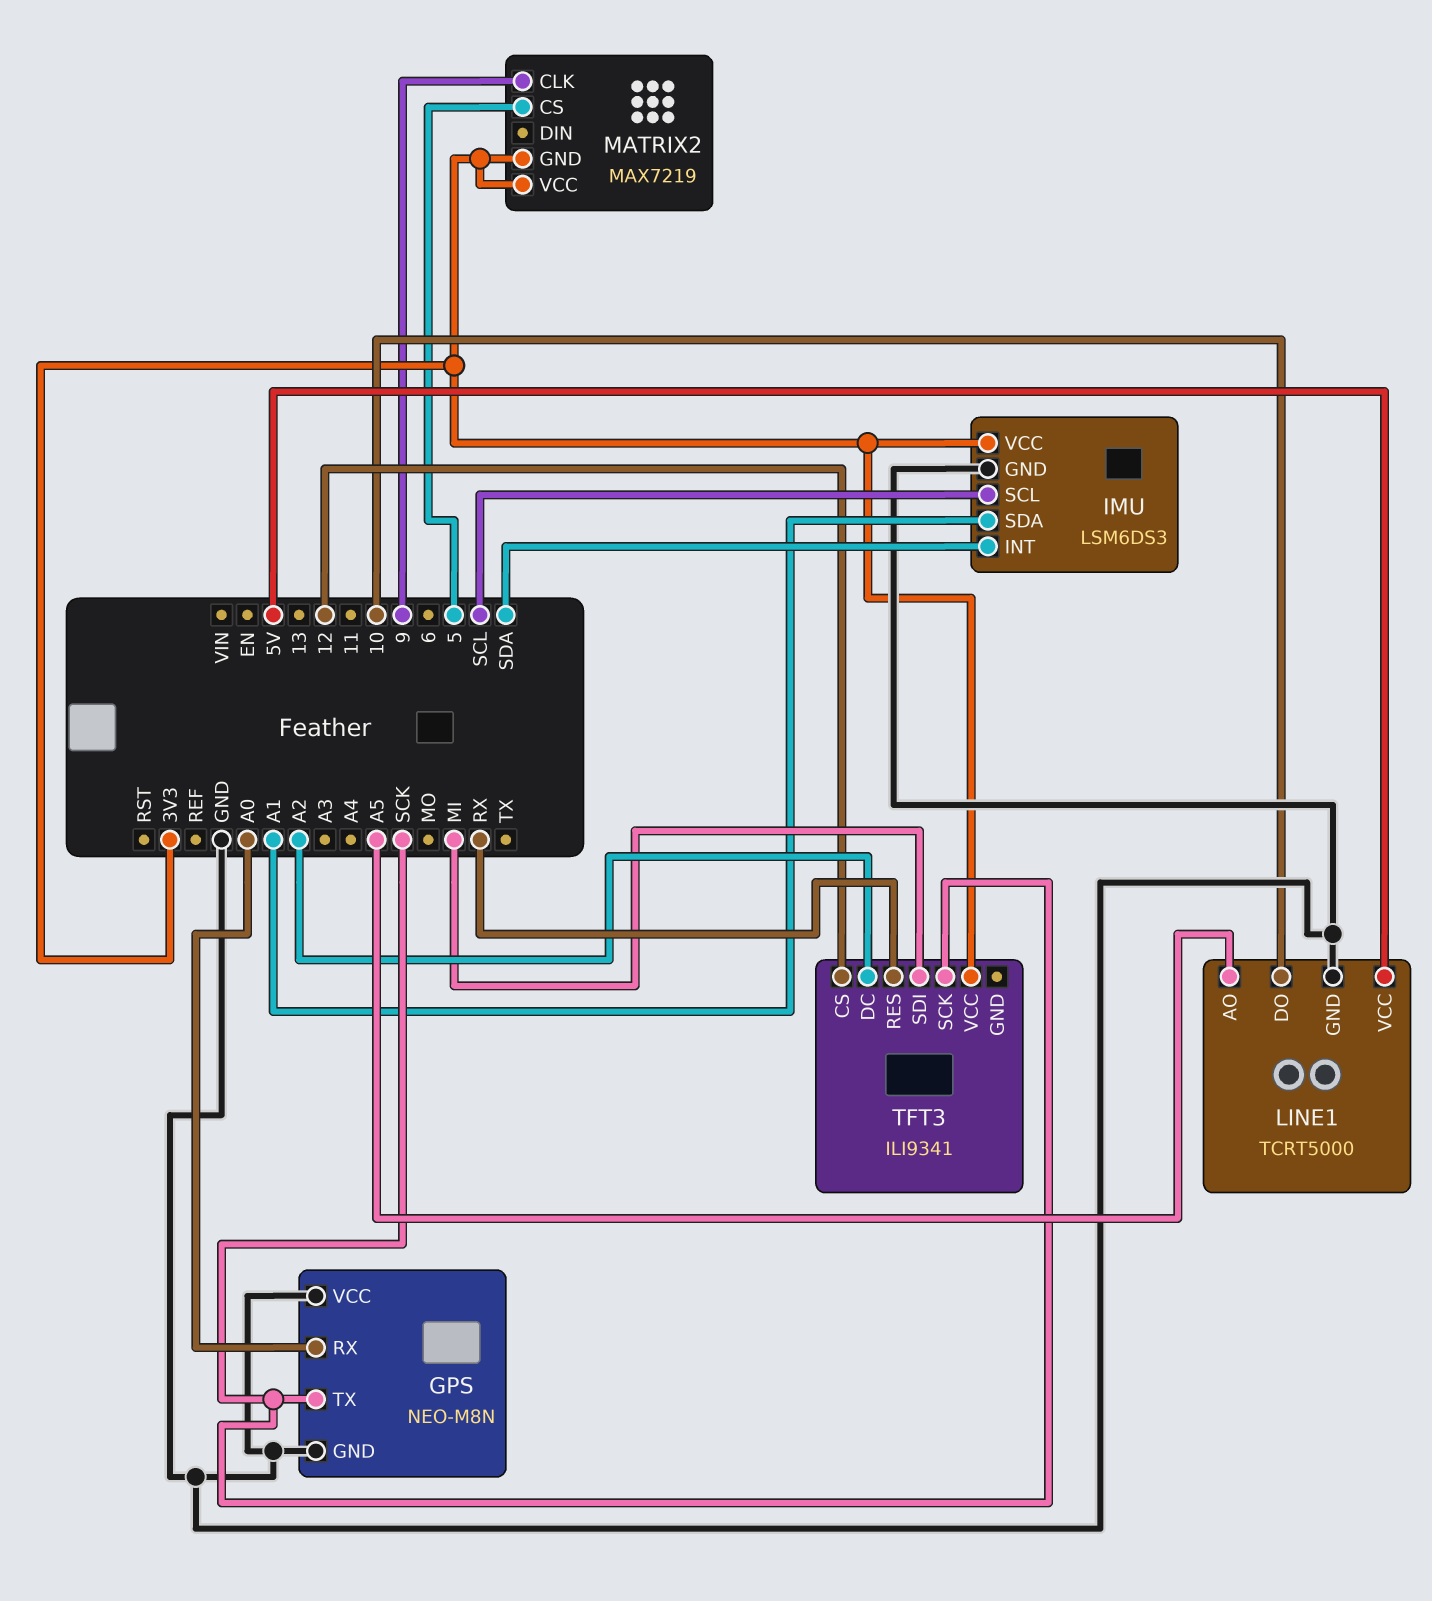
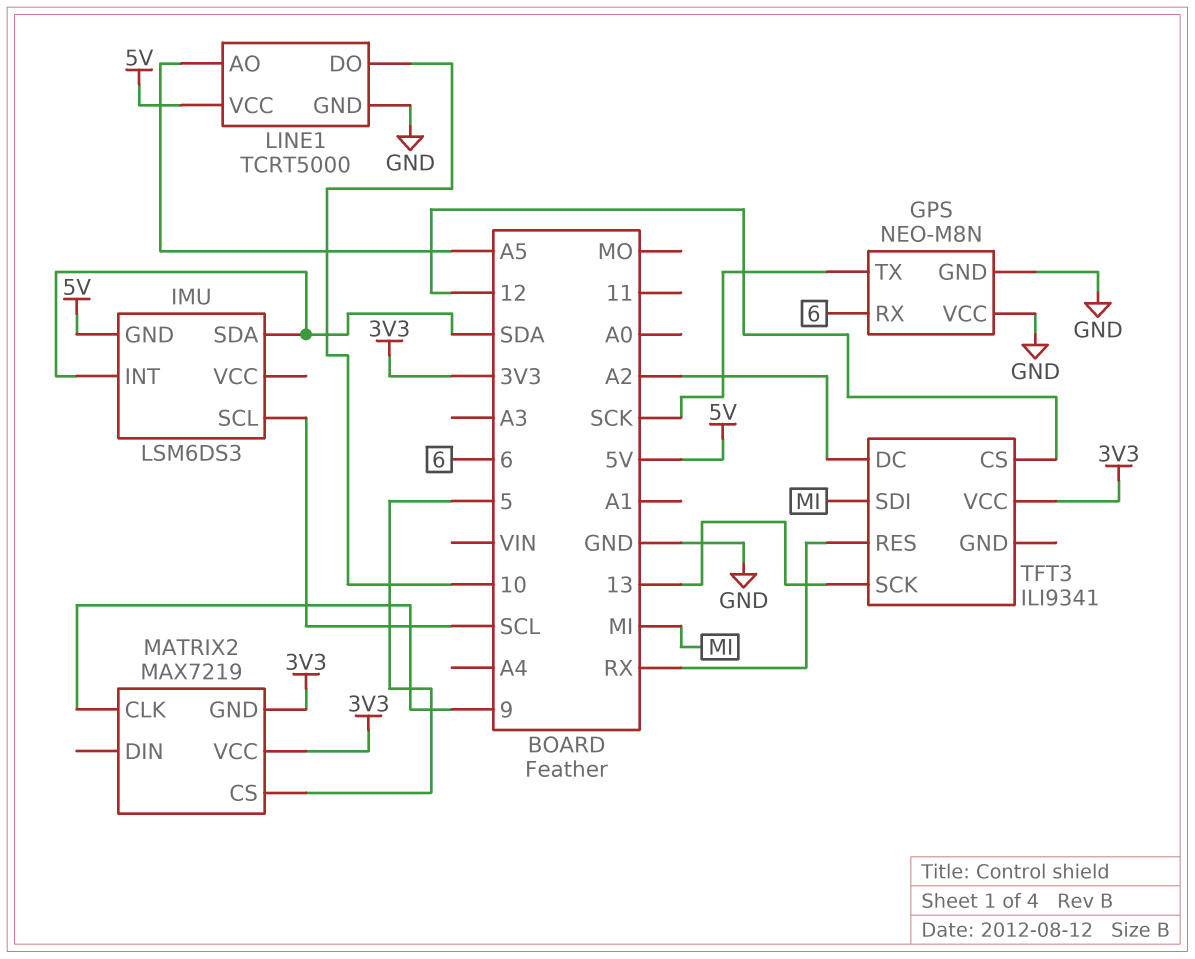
GPS pin RX: A0 -> 6
IMU pin GND: GND -> 5V
IMU pin SDA: A1 -> SDA
IMU pin VCC: 3V3 -> none
TFT3 pin SCK: SCK -> 13

